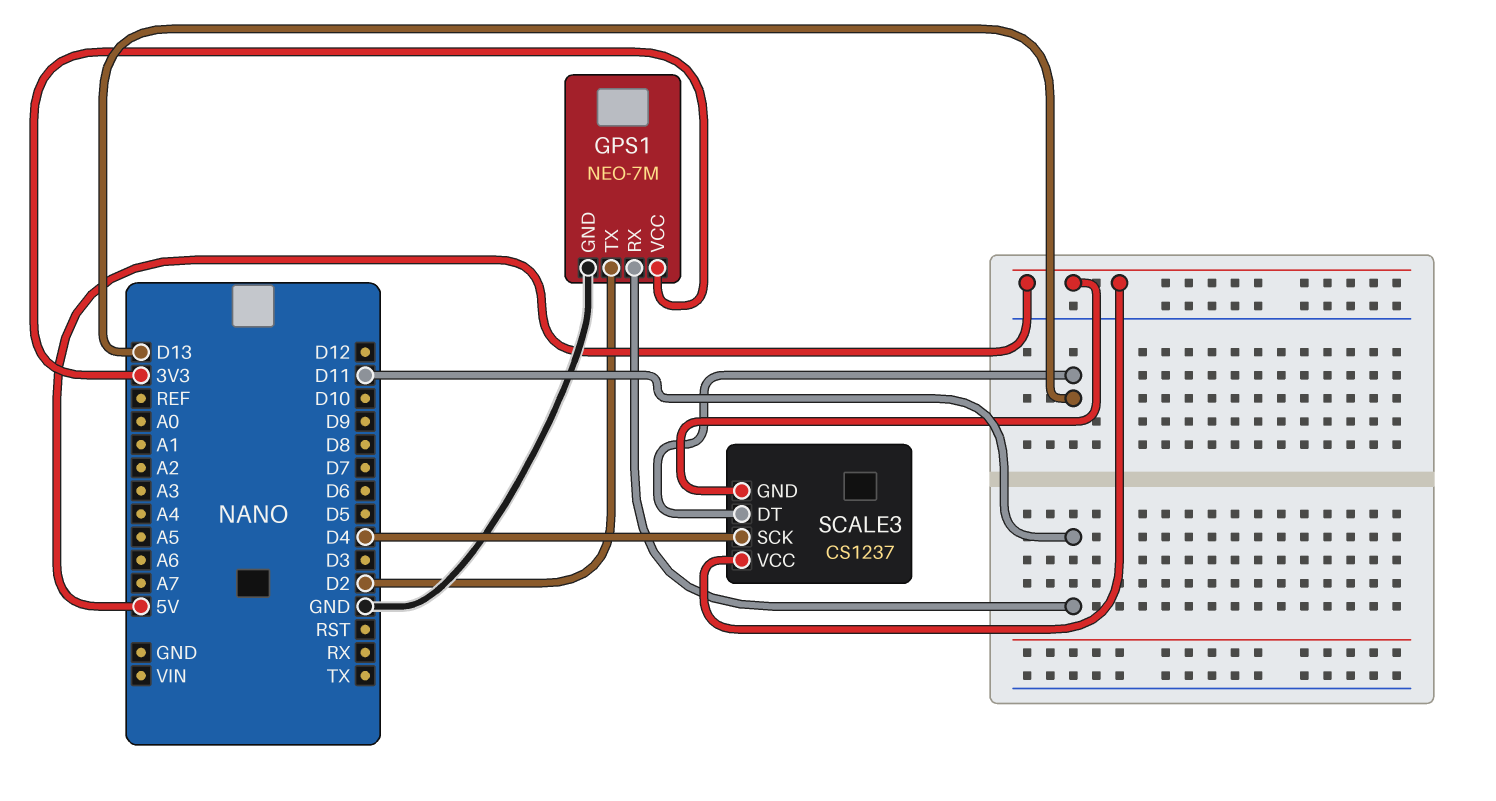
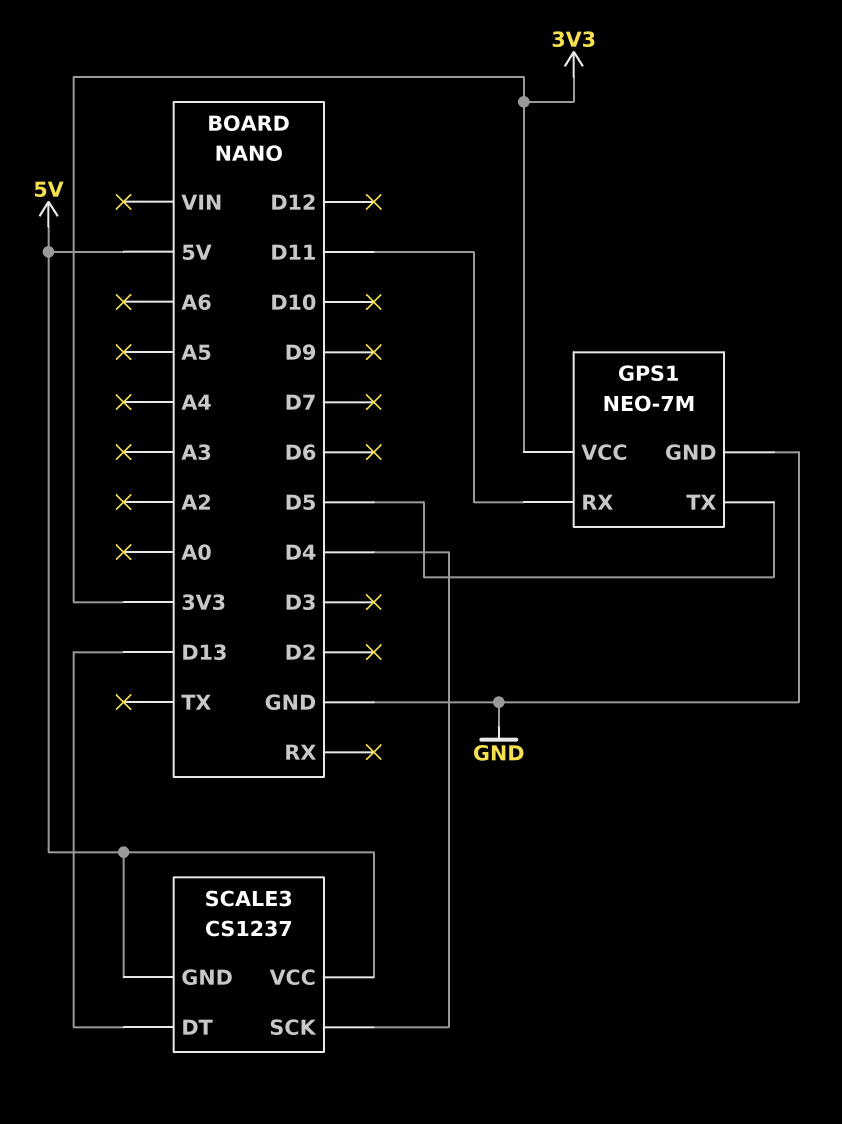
GPS1 pin TX: D2 -> D5

